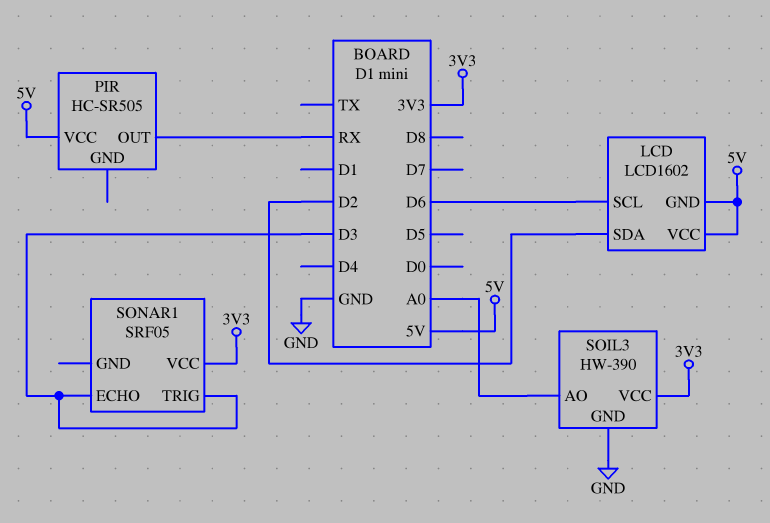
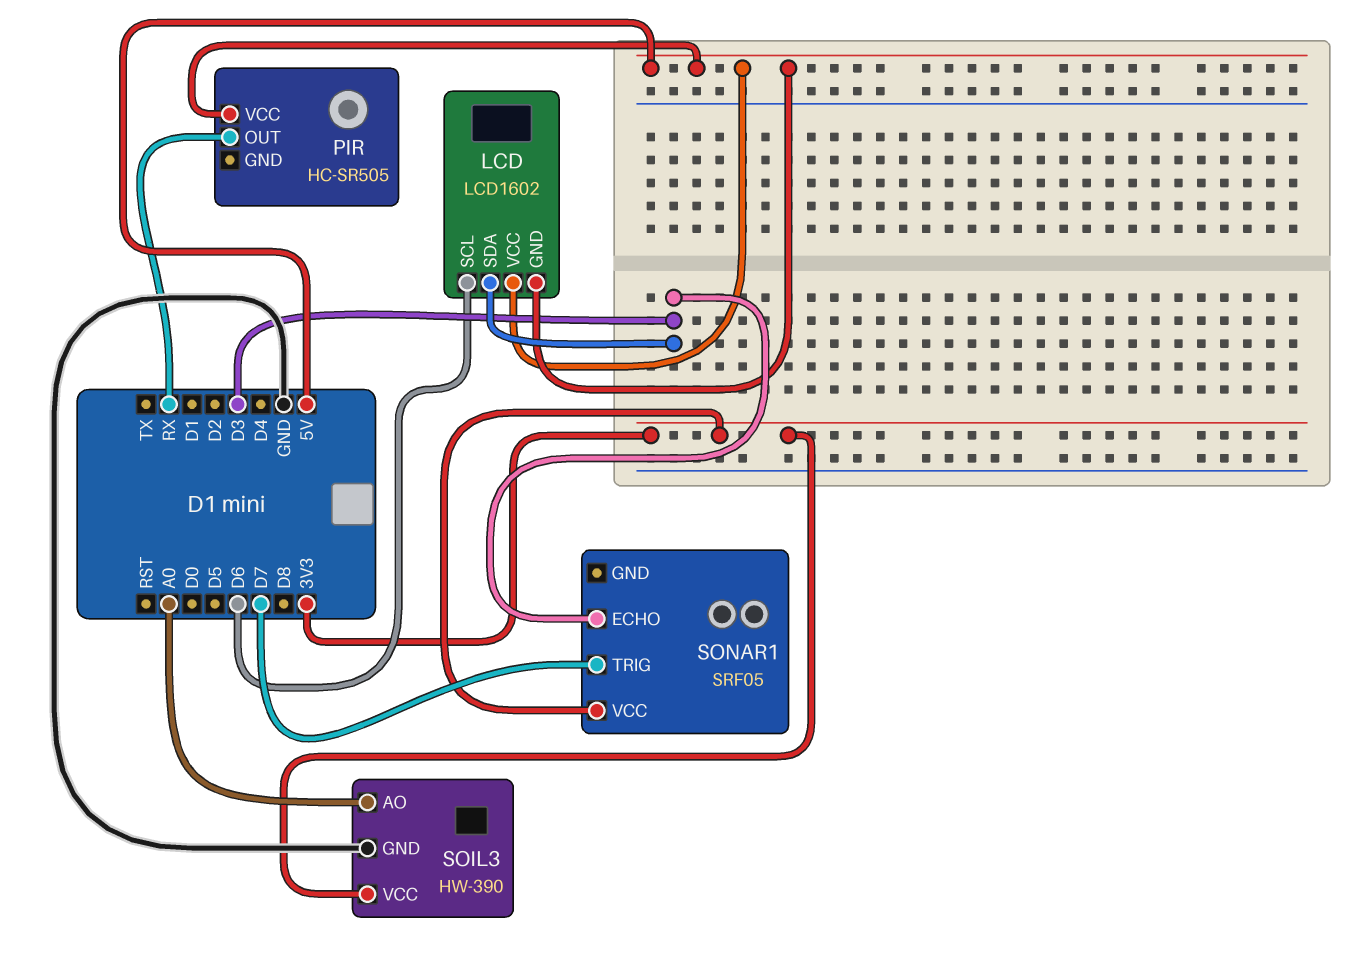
LCD pin SDA: D2 -> D3
SONAR1 pin TRIG: D3 -> D7

